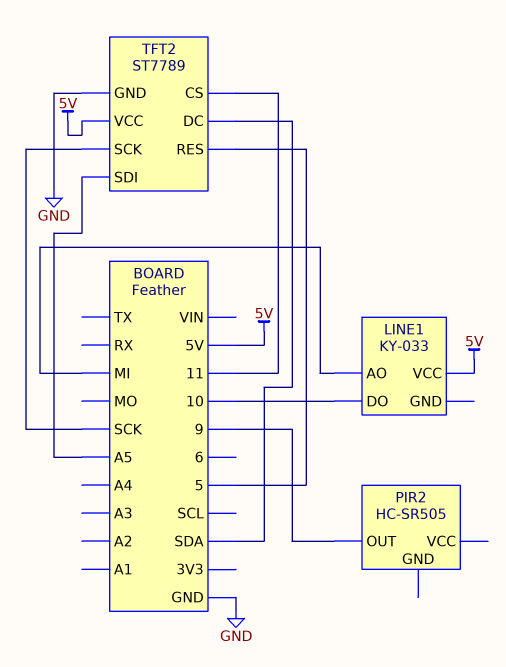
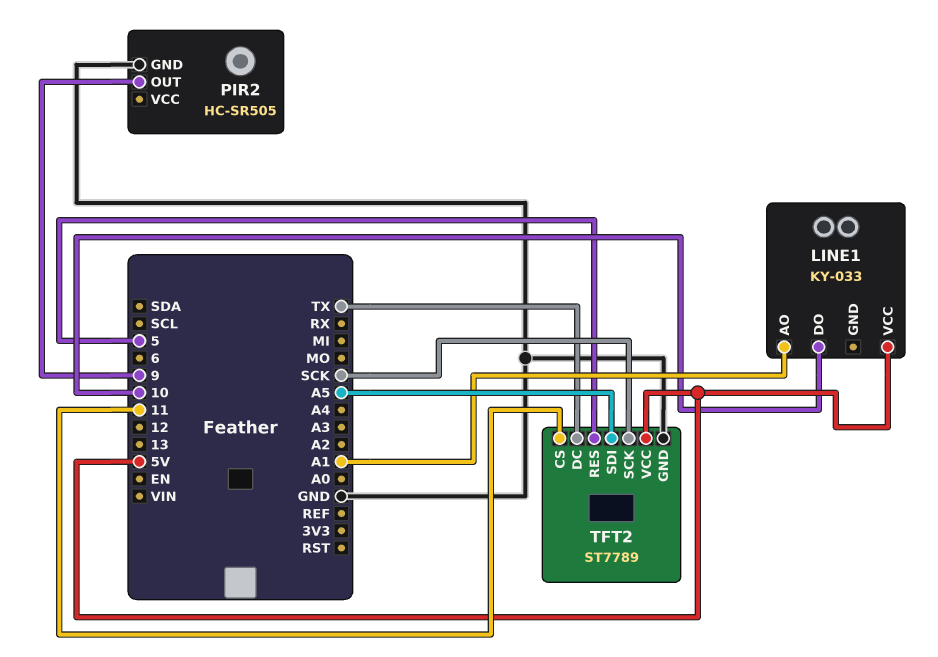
LINE1 pin AO: MI -> A1
PIR2 pin GND: none -> GND
TFT2 pin DC: SDA -> TX

